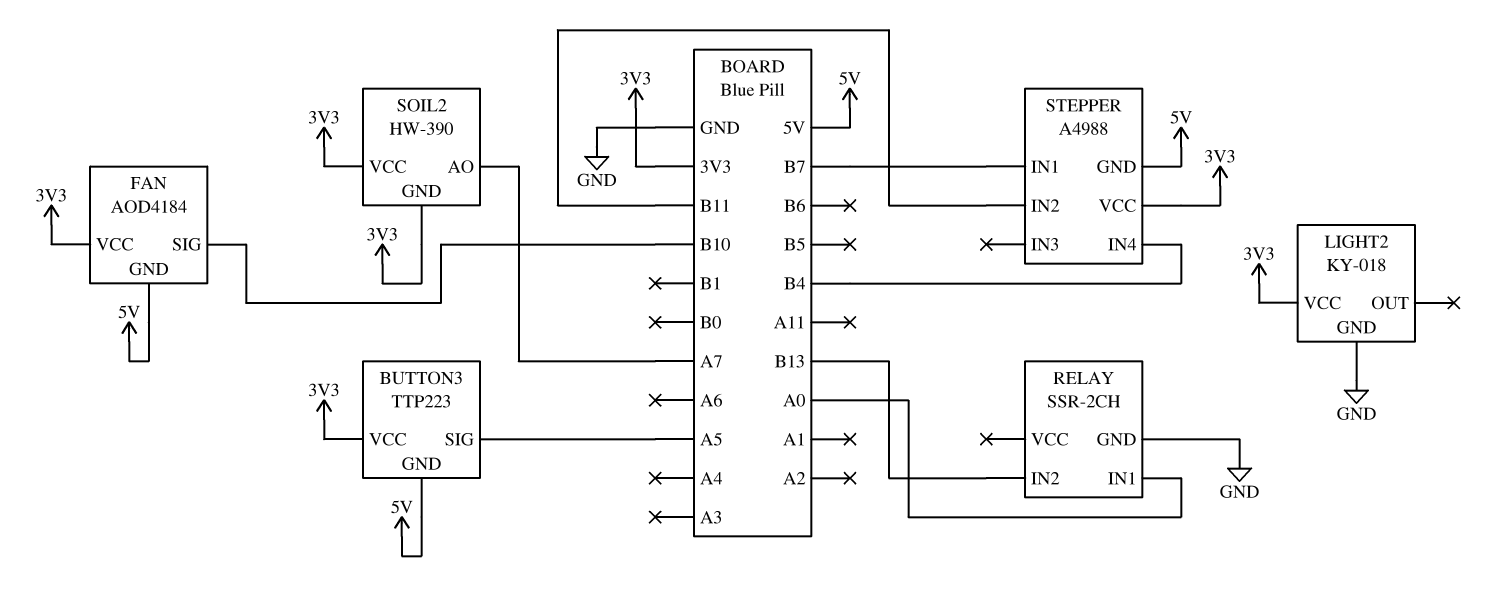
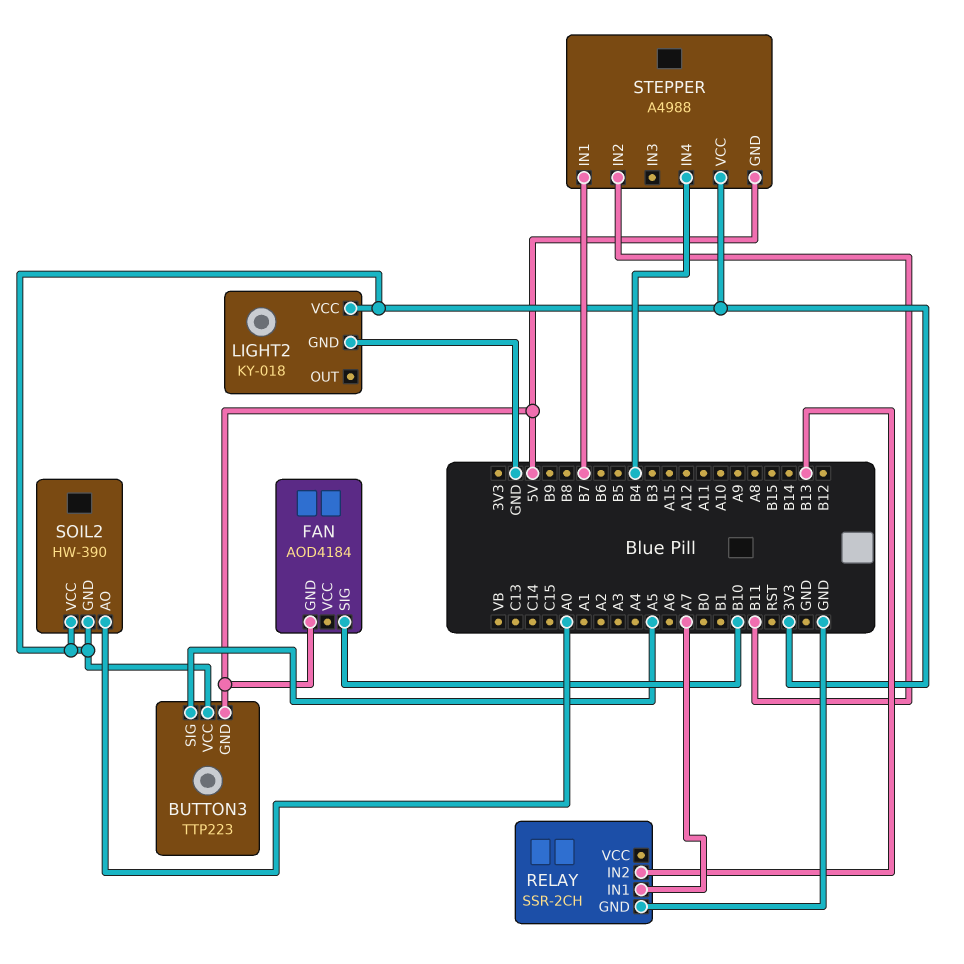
FAN pin VCC: 3V3 -> none
RELAY pin IN1: A0 -> A7
SOIL2 pin AO: A7 -> A0

